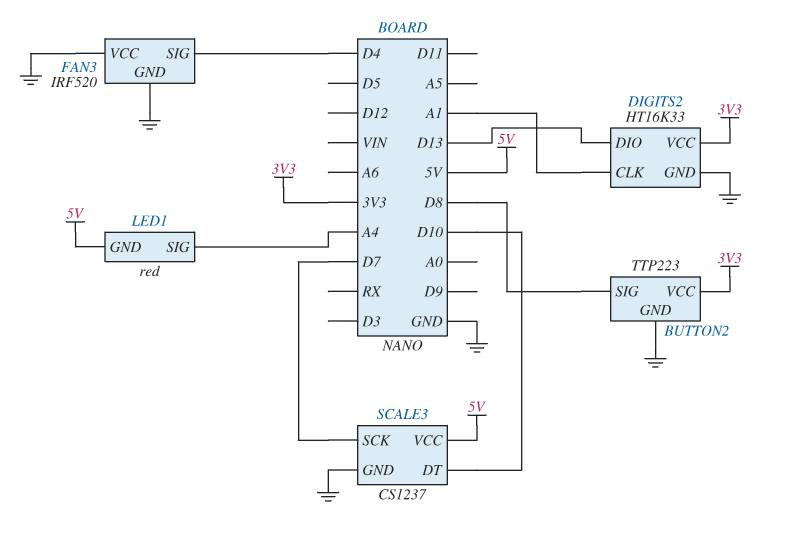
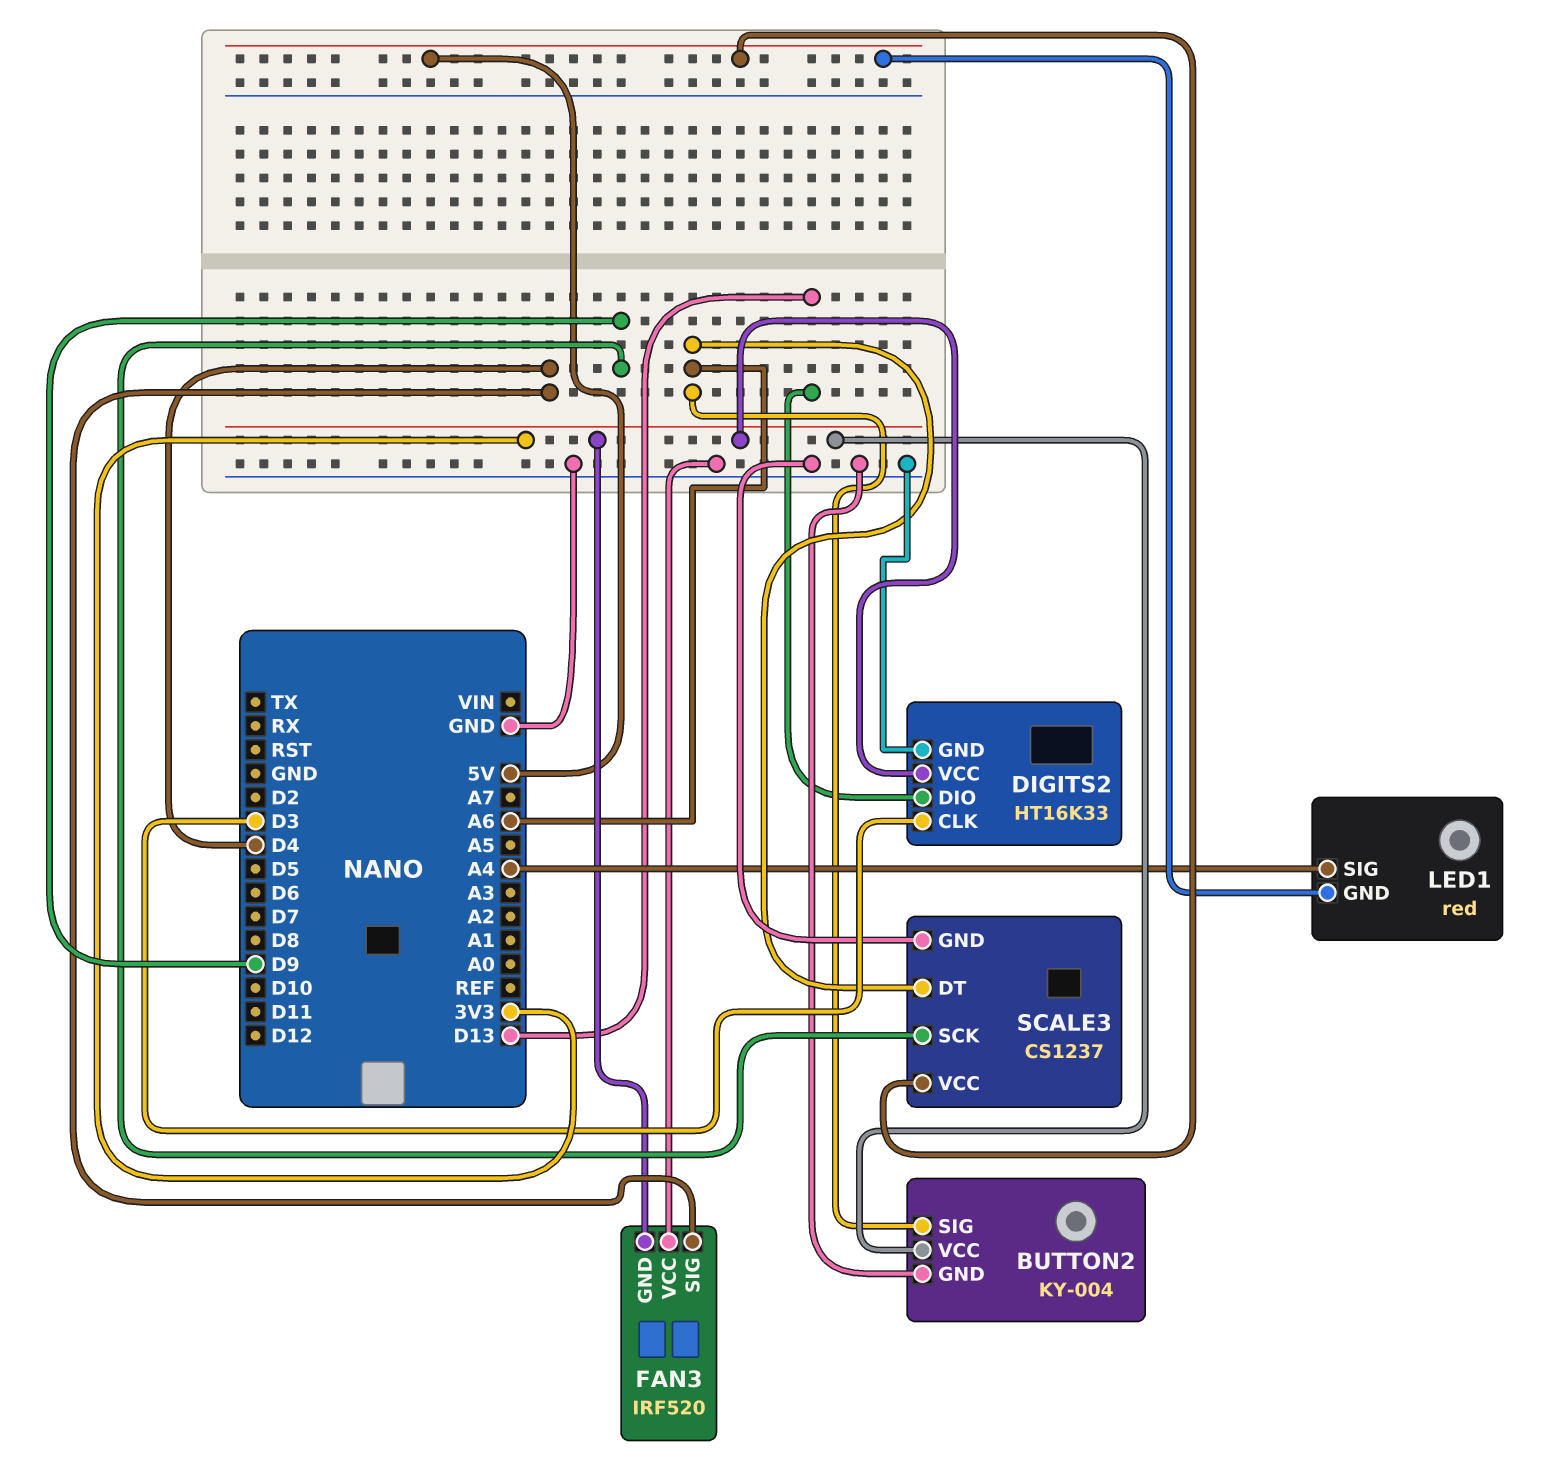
BUTTON2: TTP223 -> KY-004
BUTTON2 pin SIG: D8 -> A6
DIGITS2 pin CLK: A1 -> D3
FAN3 pin GND: GND -> 3V3
SCALE3 pin DT: D10 -> A6
SCALE3 pin SCK: D7 -> D9

